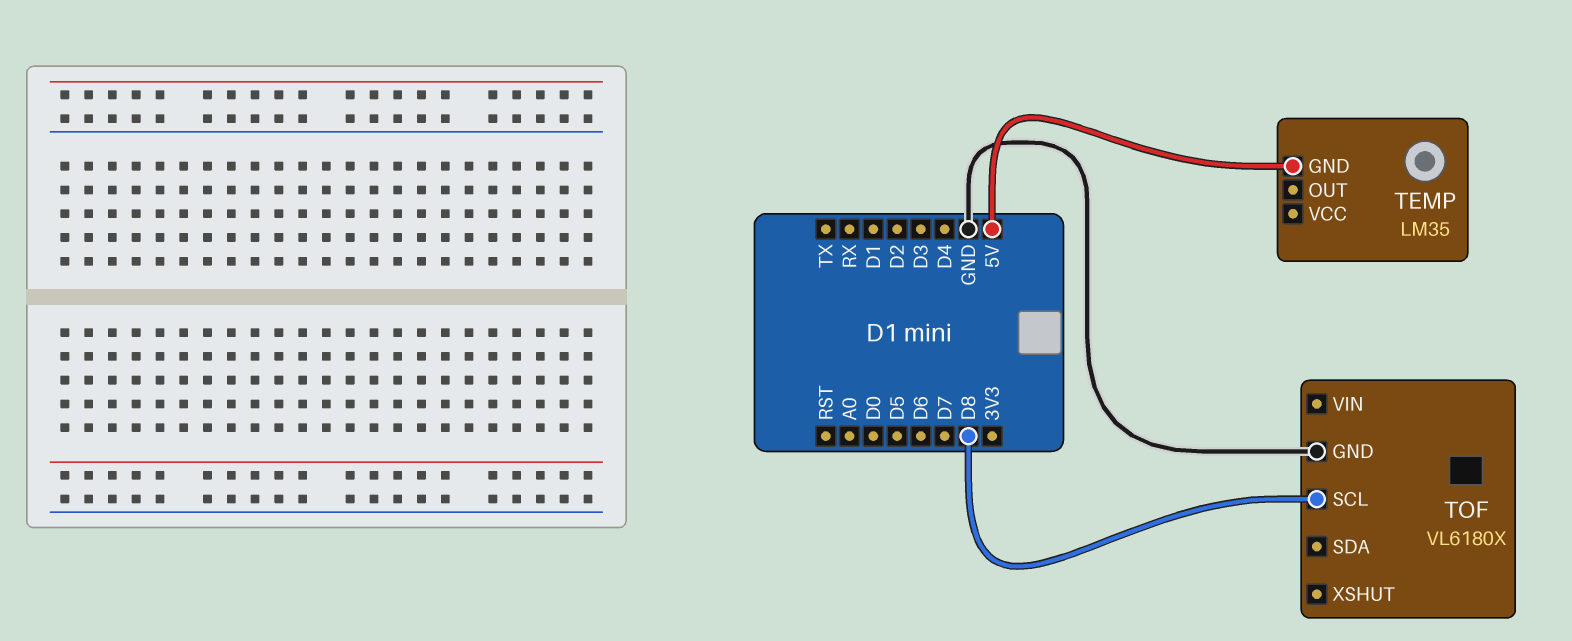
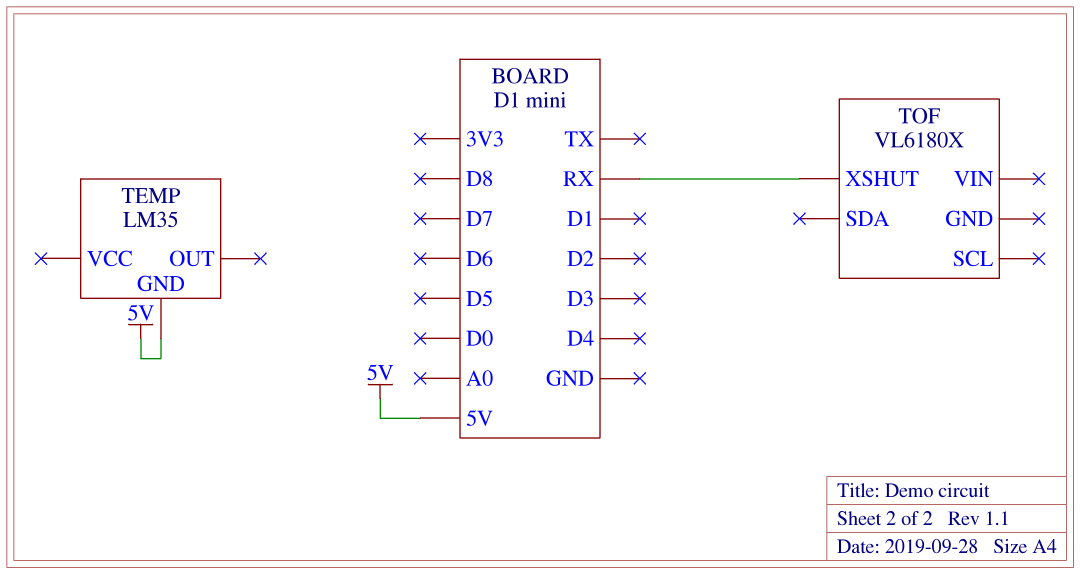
TOF pin GND: GND -> none
TOF pin SCL: D8 -> none
TOF pin XSHUT: none -> RX

